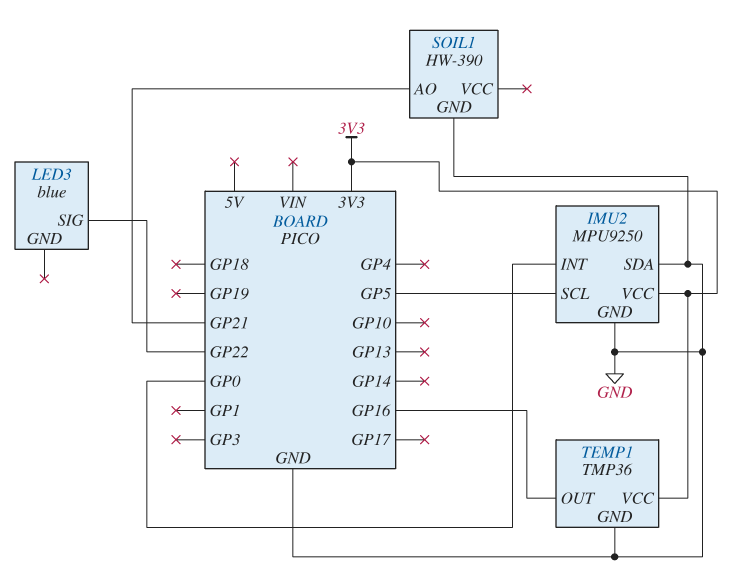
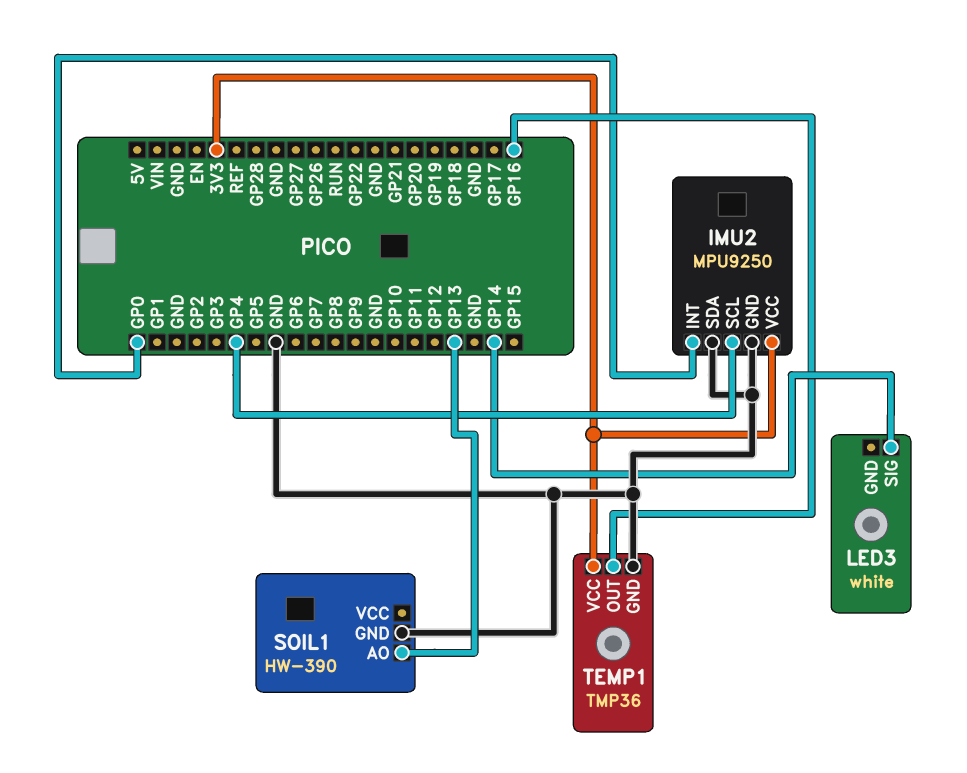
IMU2 pin SCL: GP5 -> GP4
LED3: blue -> white
LED3 pin SIG: GP22 -> GP14
SOIL1 pin AO: GP21 -> GP13

